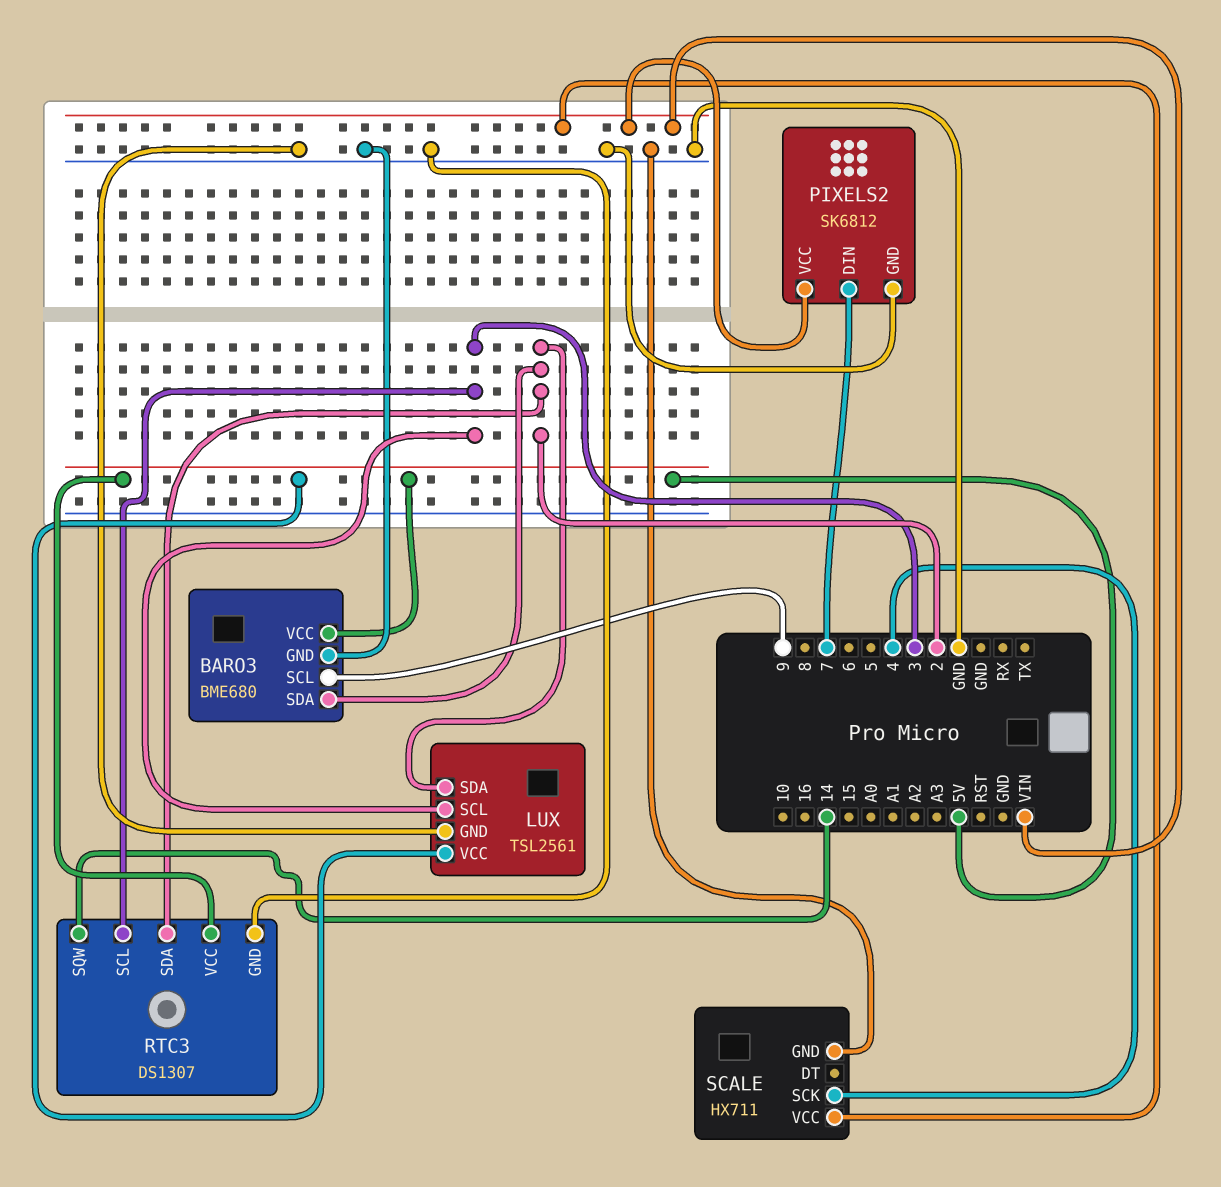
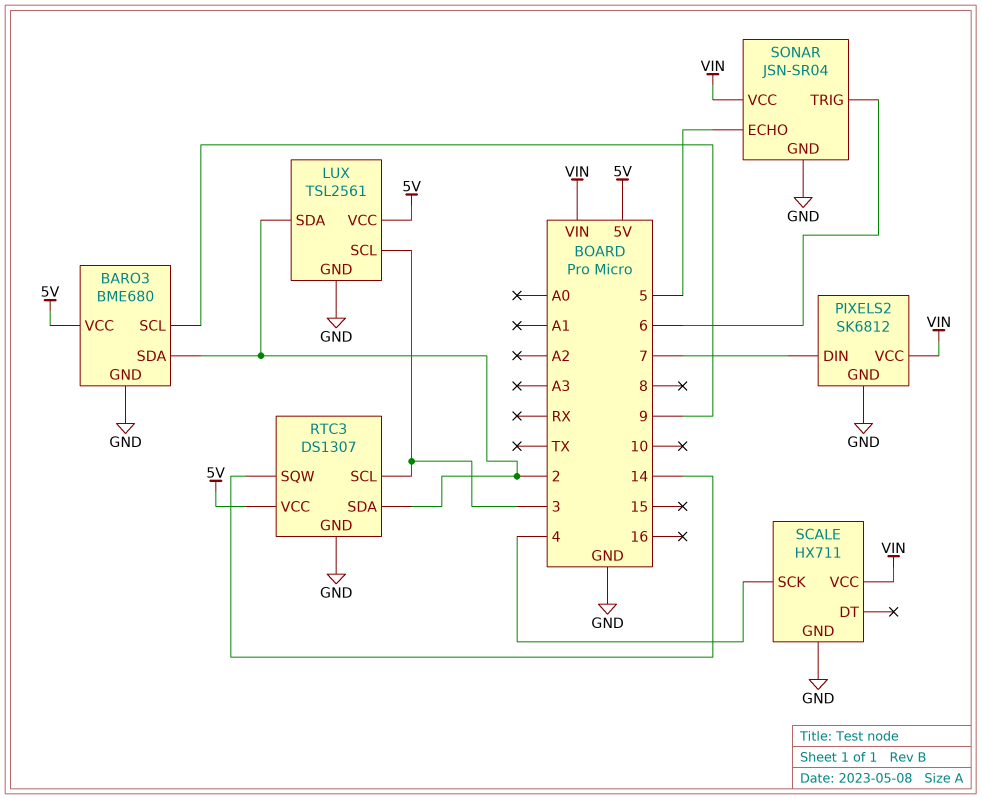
SONAR: none -> JSN-SR04
SONAR pin ECHO: none -> 5
SONAR pin GND: none -> GND
SONAR pin TRIG: none -> 6
SONAR pin VCC: none -> VIN

